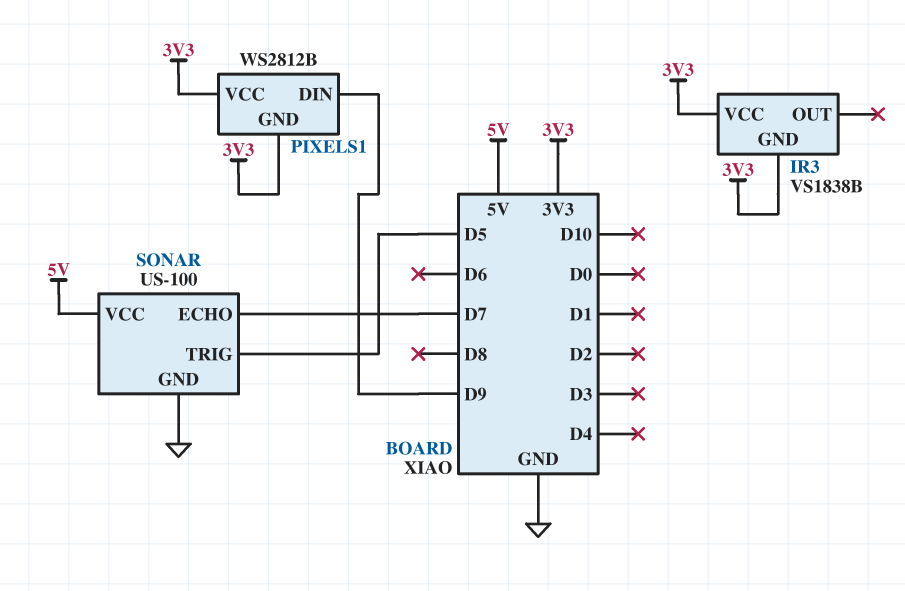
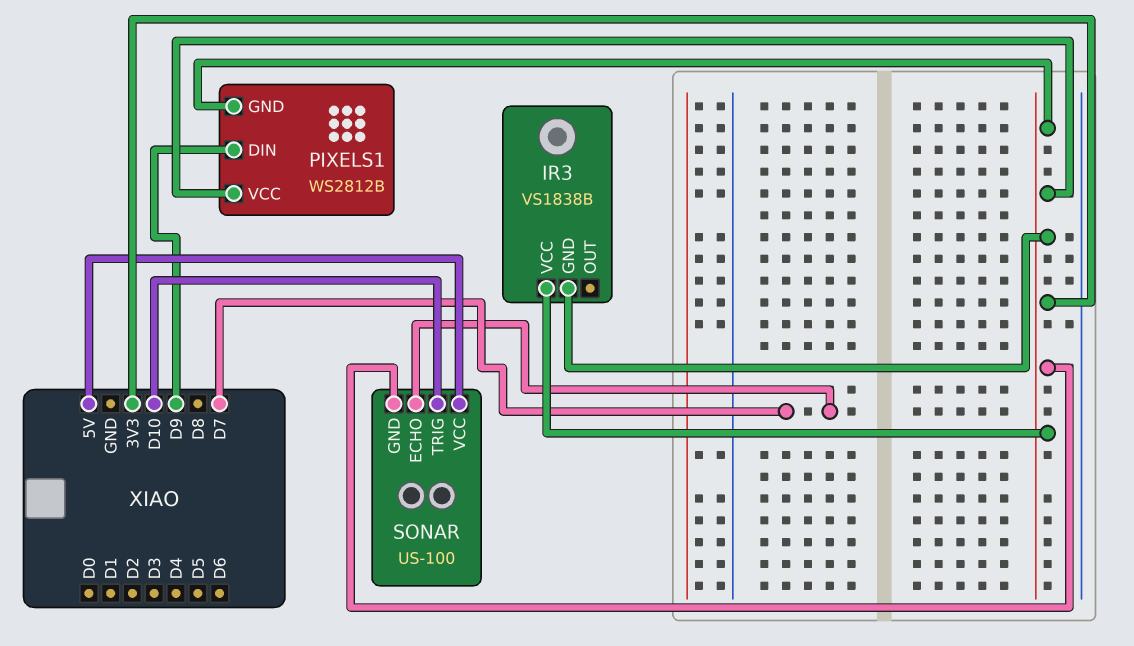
SONAR pin GND: GND -> 3V3
SONAR pin TRIG: D5 -> D10

